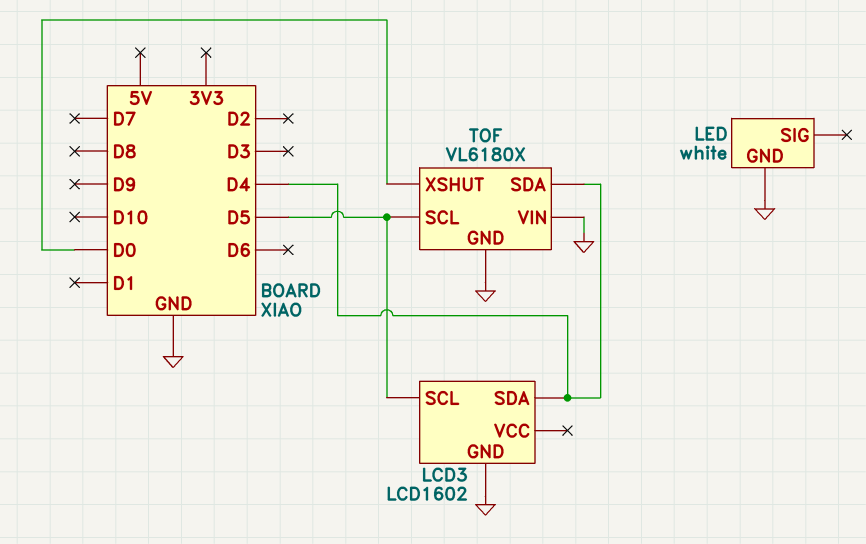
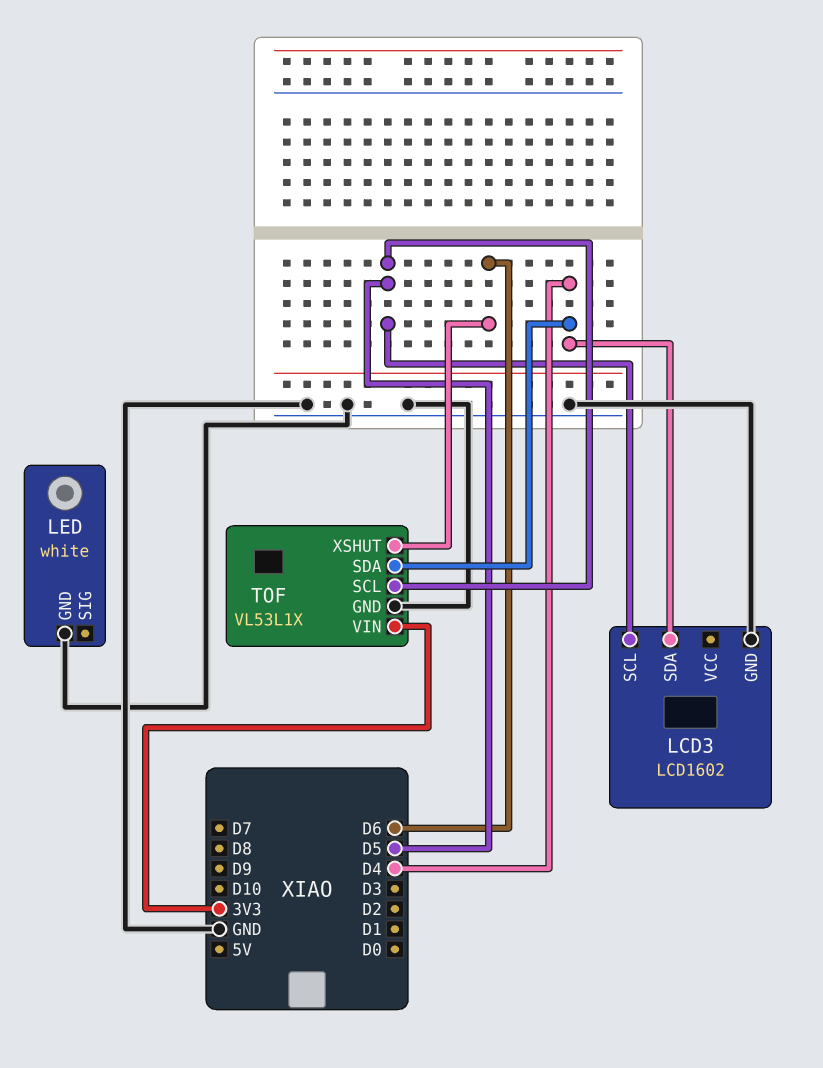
TOF: VL6180X -> VL53L1X
TOF pin VIN: GND -> 3V3
TOF pin XSHUT: D0 -> D6

